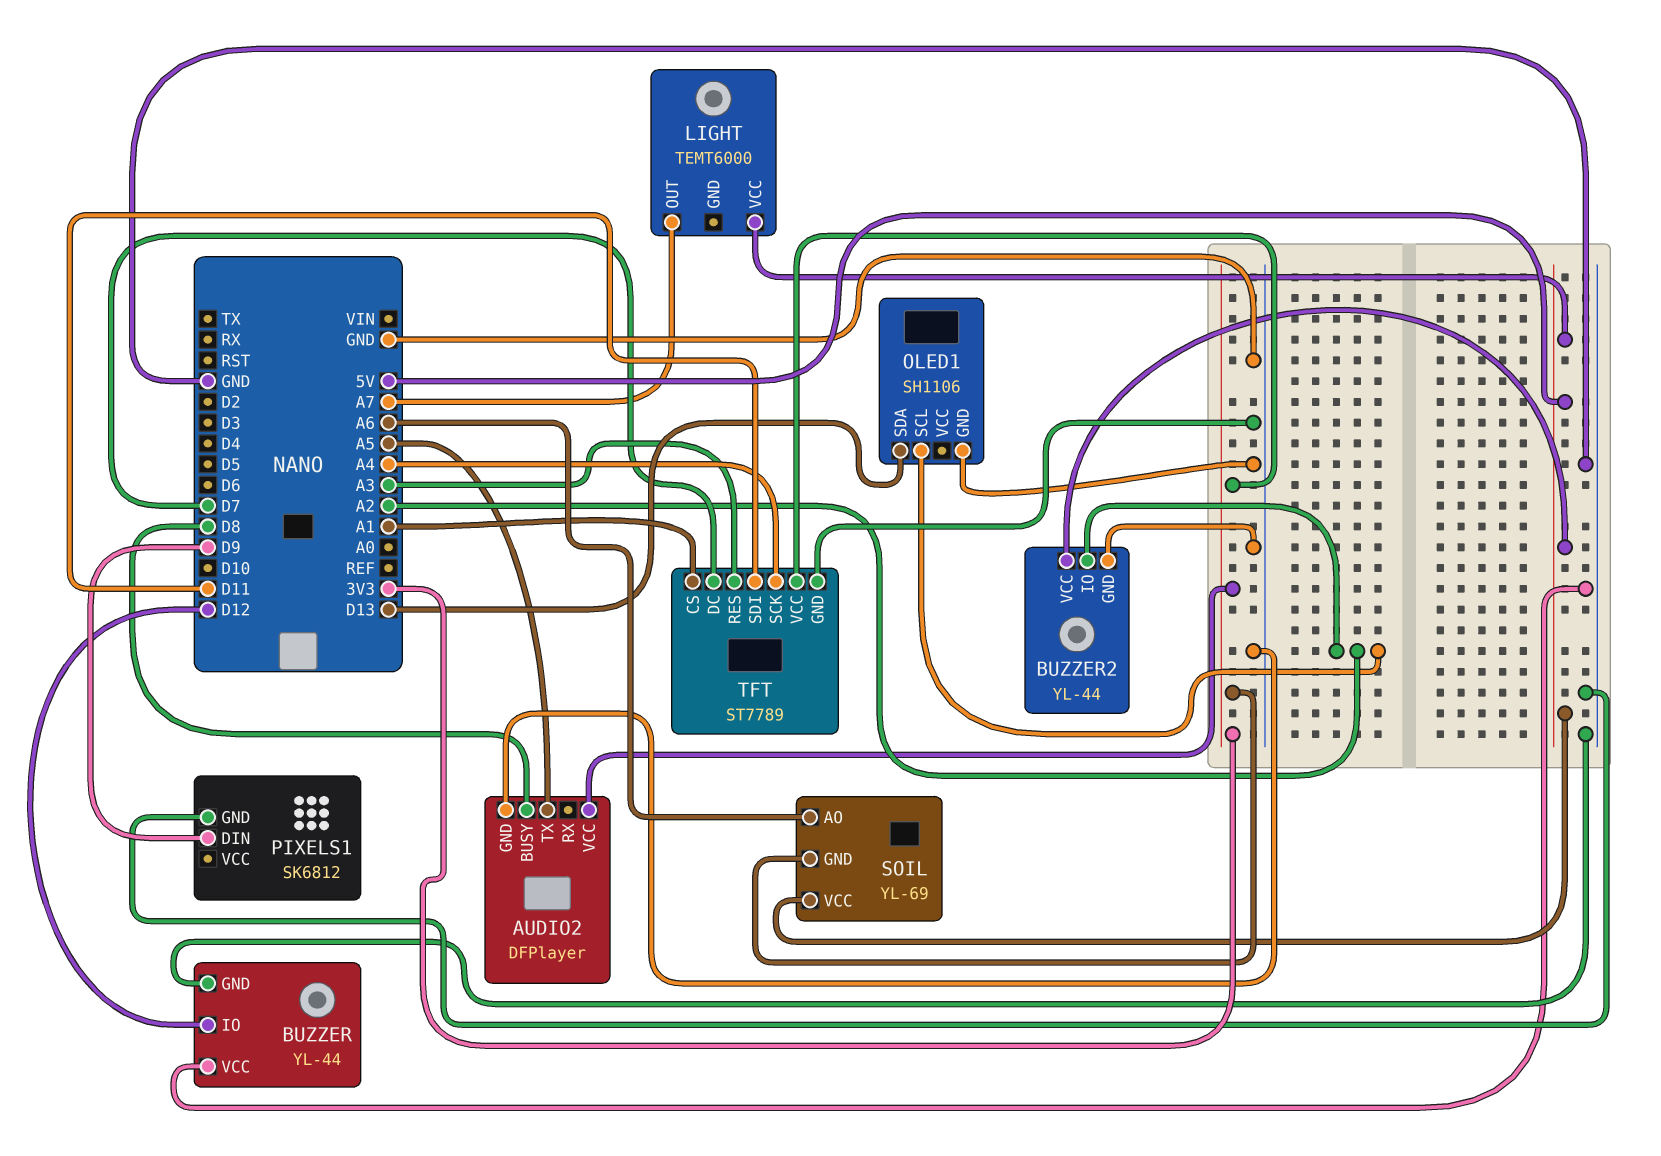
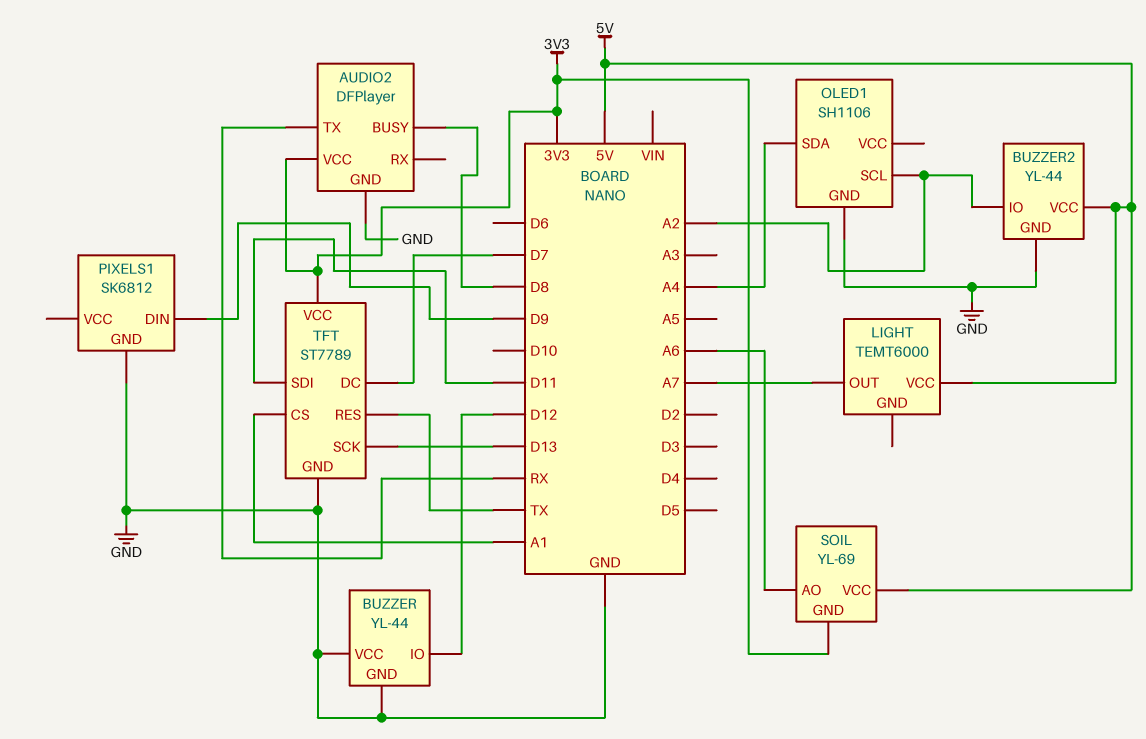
AUDIO2 pin TX: A5 -> RX
OLED1 pin SDA: D13 -> A4
TFT pin RES: A3 -> TX
TFT pin SCK: A4 -> D13

